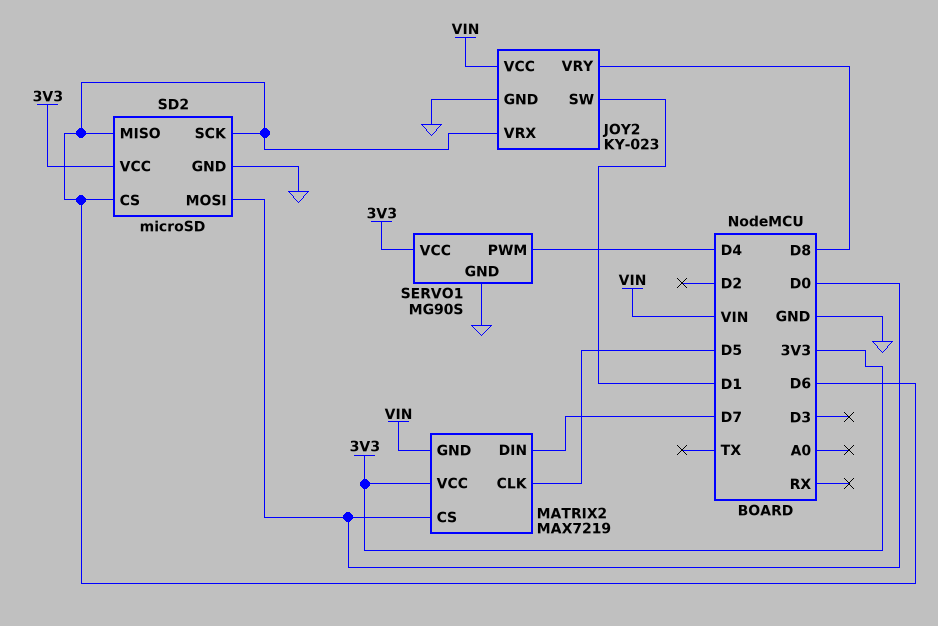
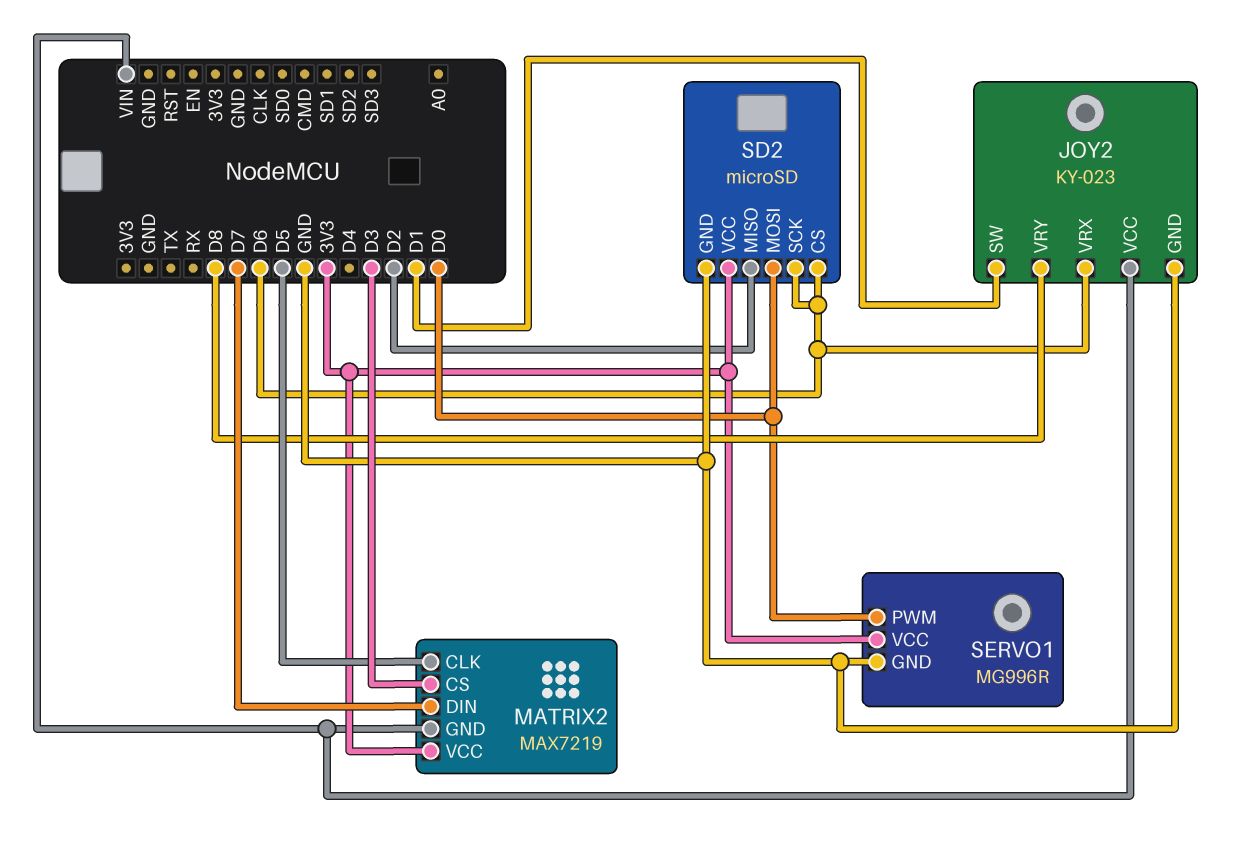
MATRIX2 pin CS: D0 -> D3
SD2 pin MISO: D6 -> D2
SERVO1: MG90S -> MG996R
SERVO1 pin PWM: D4 -> D0

